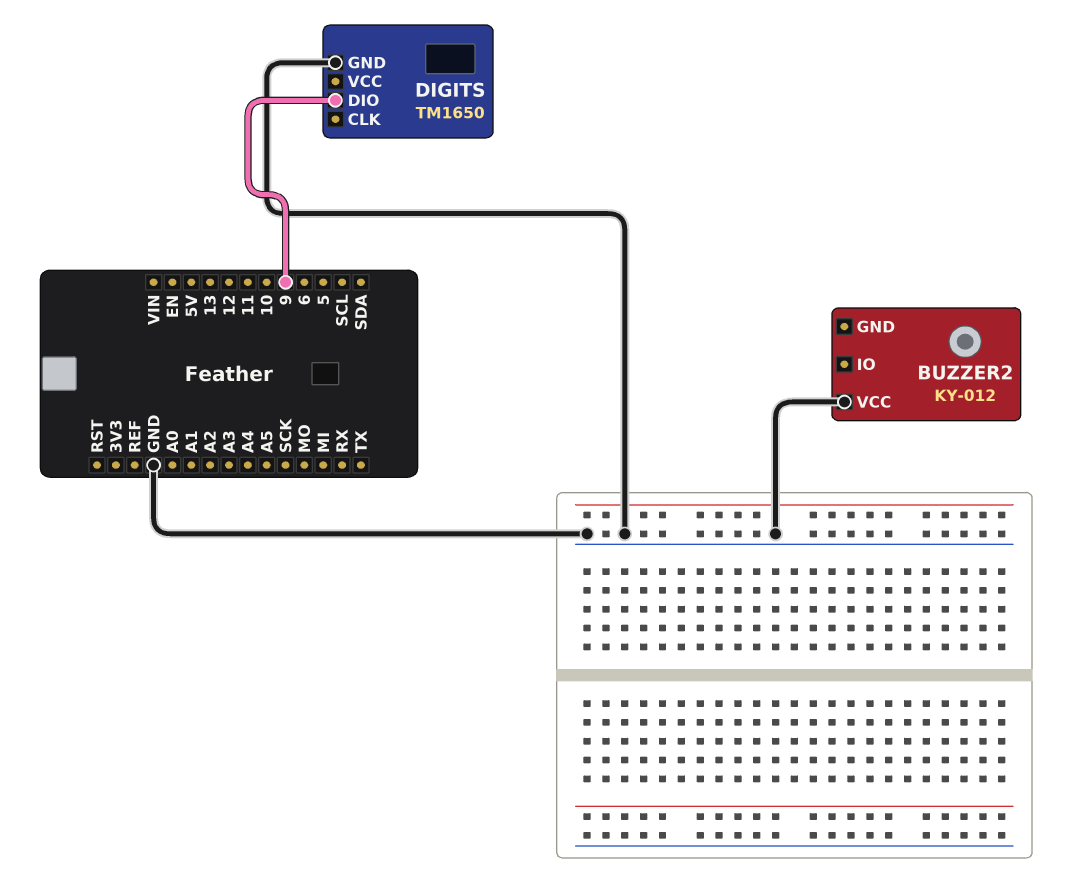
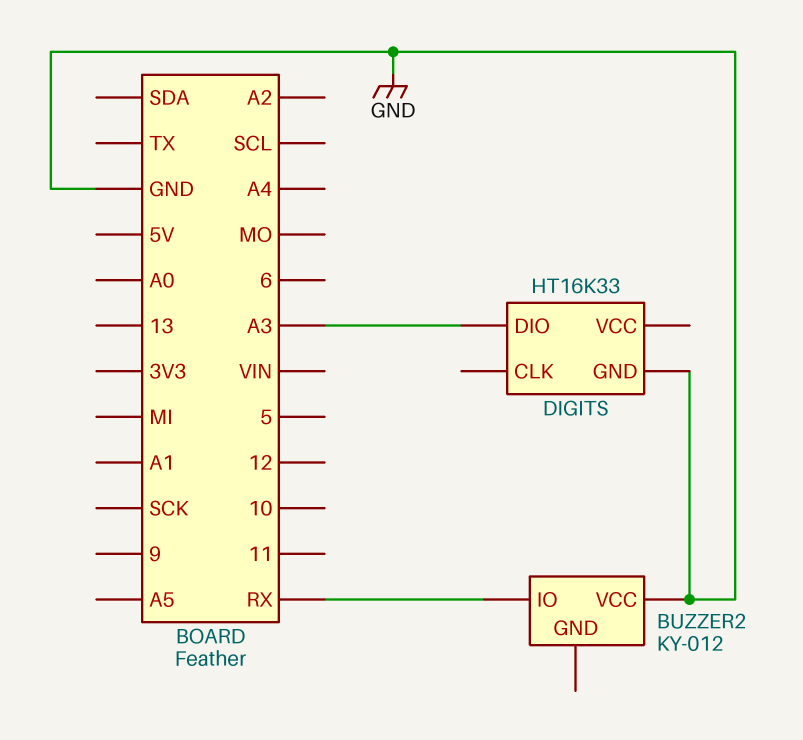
BUZZER2 pin IO: none -> RX
DIGITS: TM1650 -> HT16K33
DIGITS pin DIO: 9 -> A3

